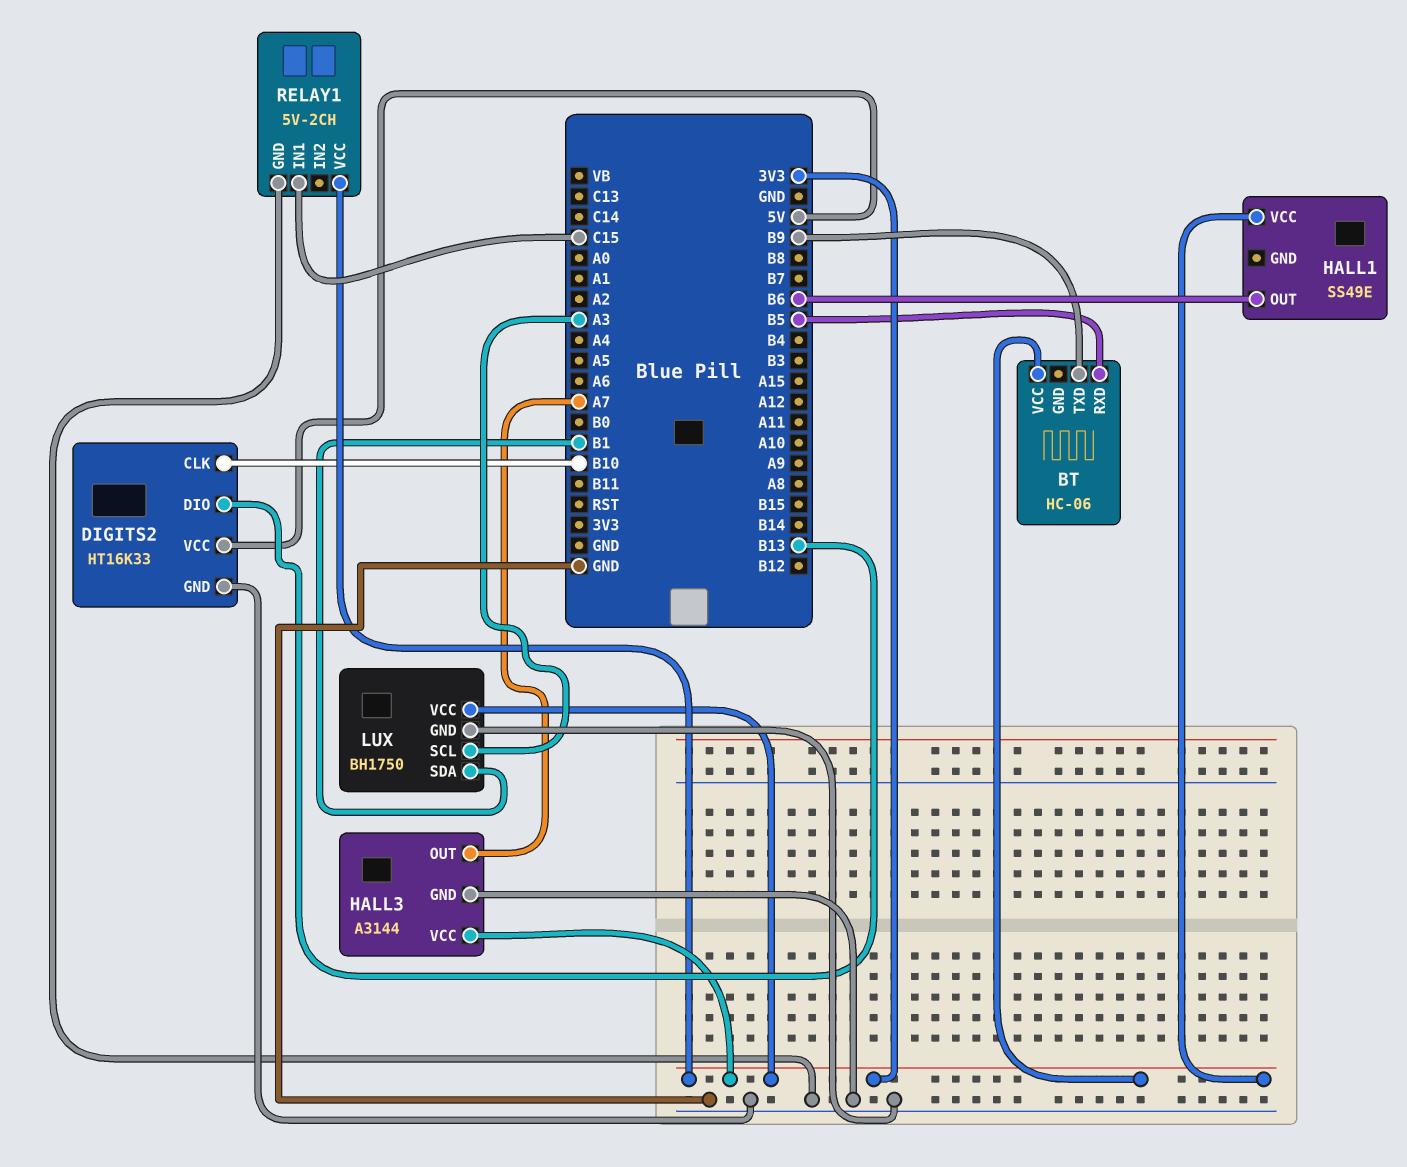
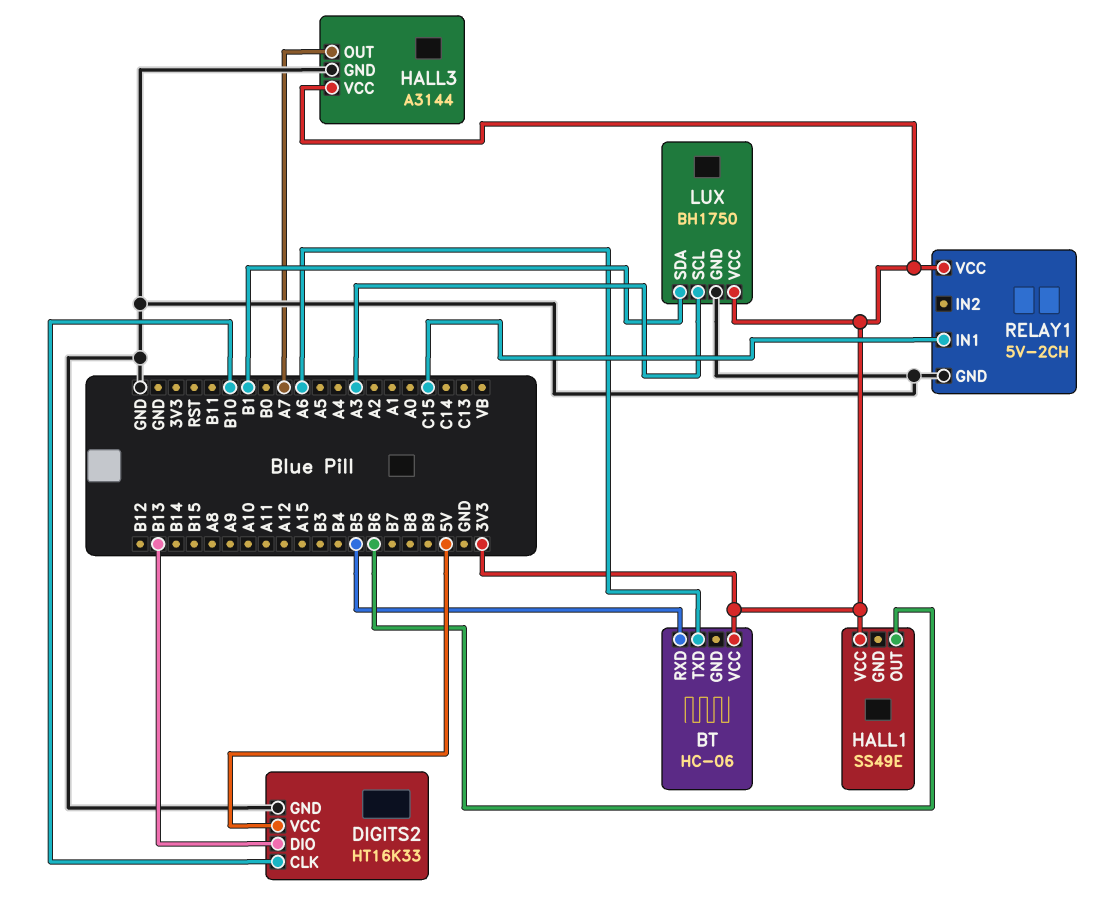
BT pin TXD: B9 -> A6

